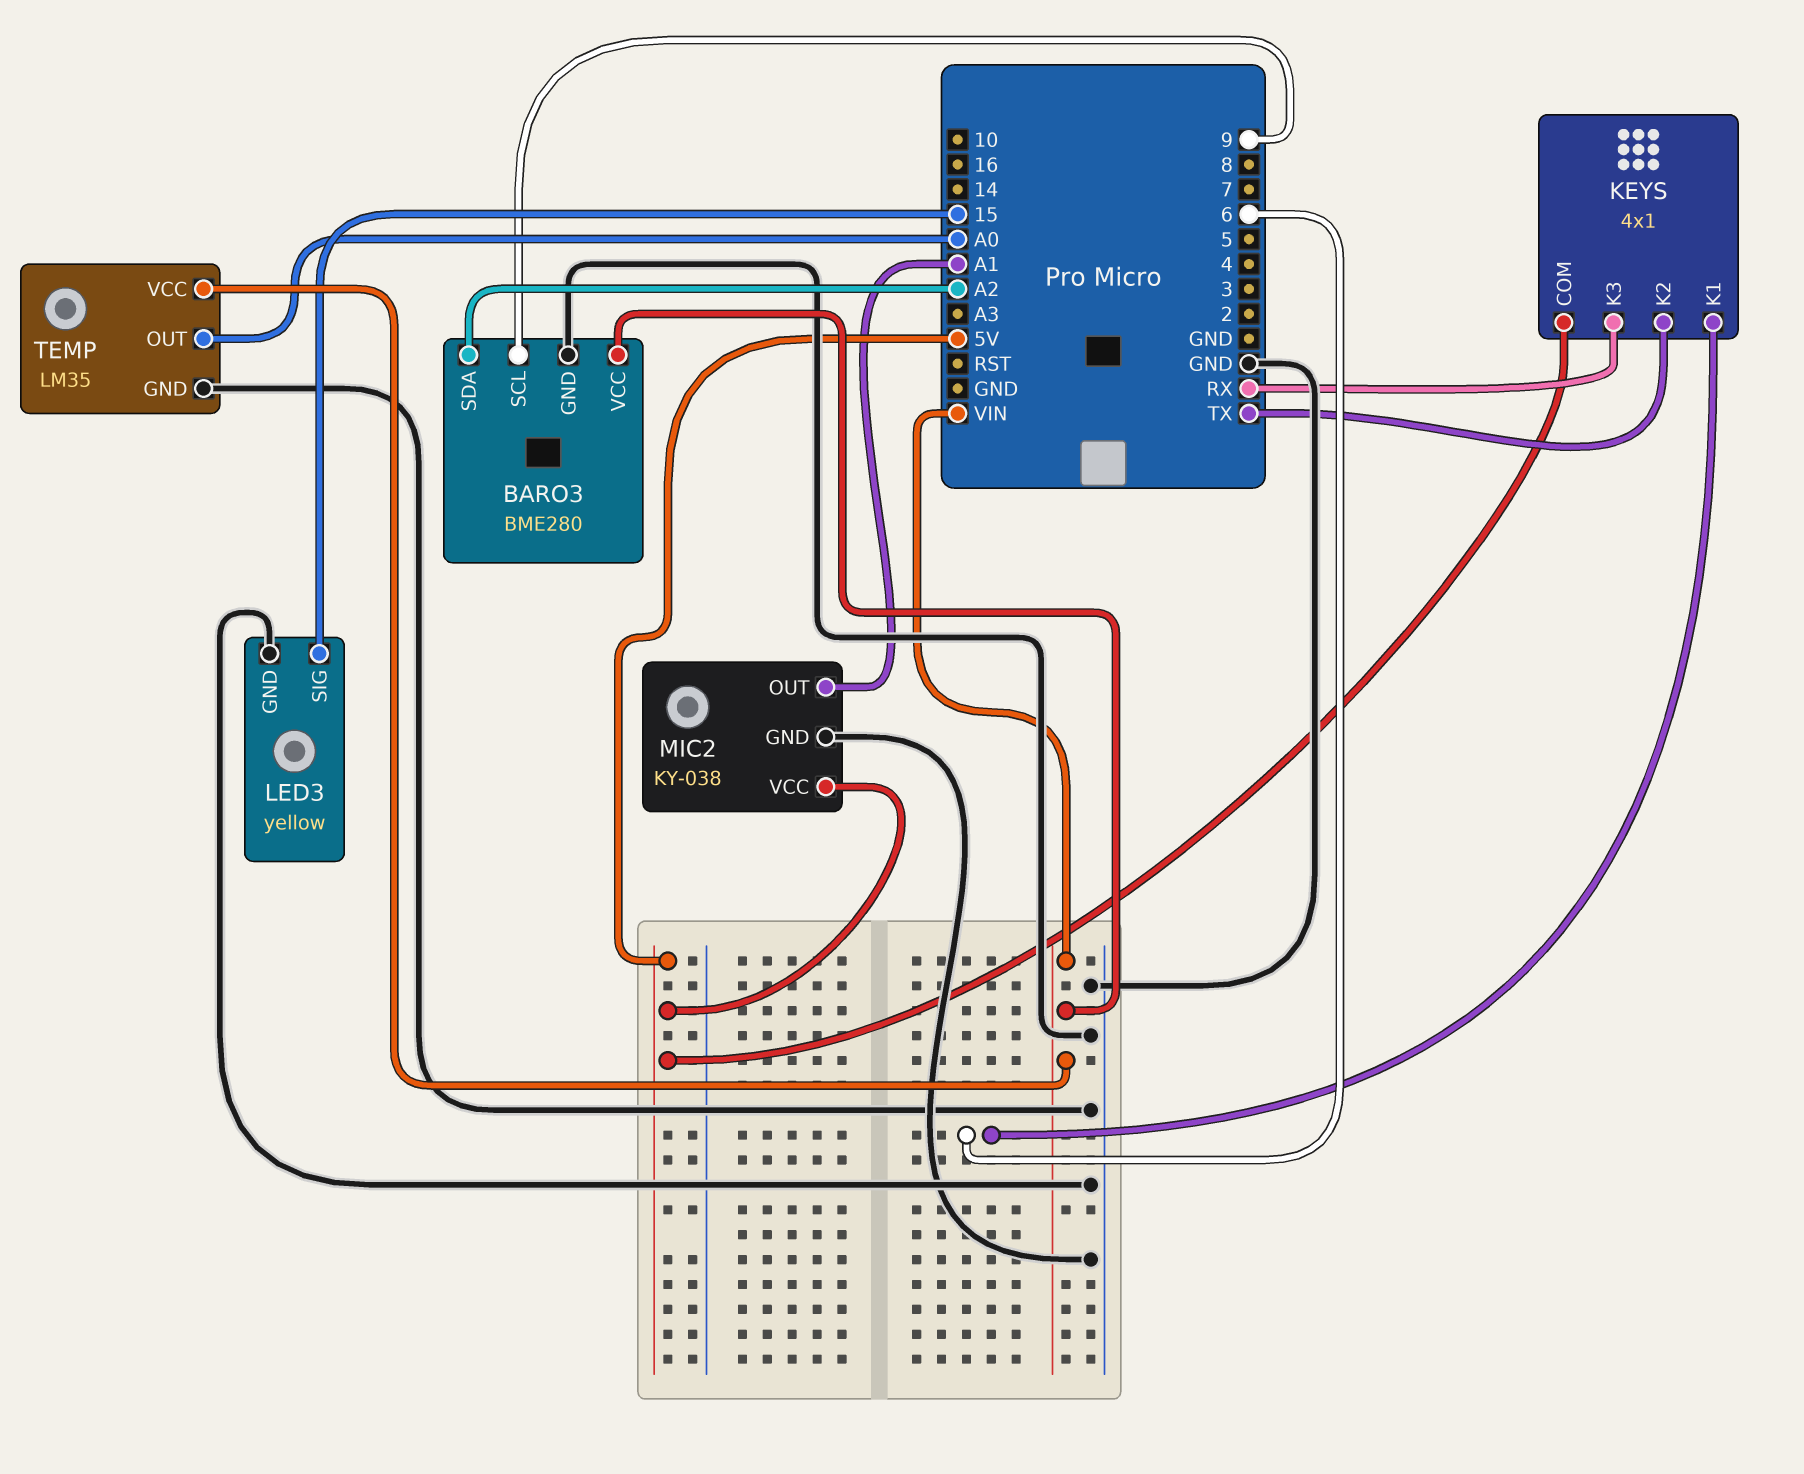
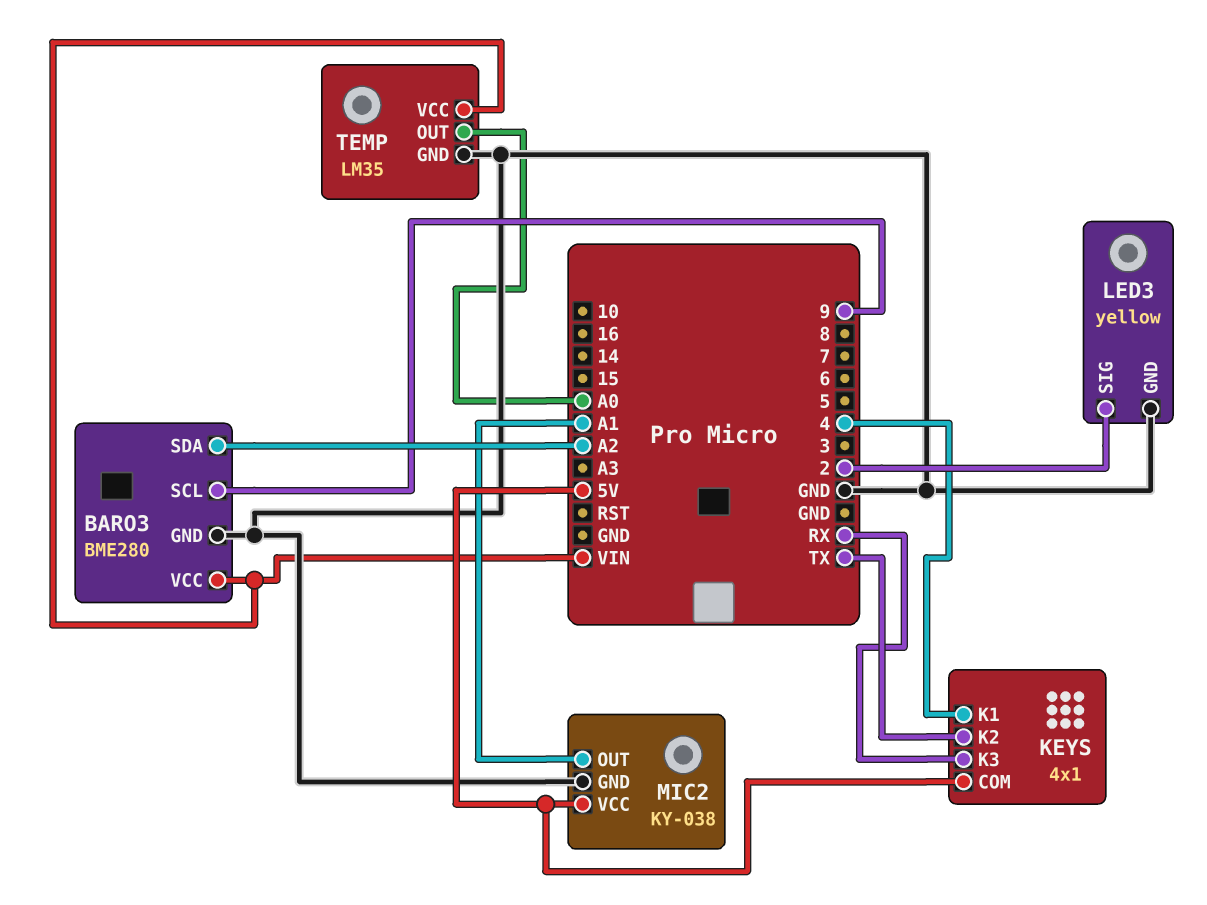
KEYS pin K1: 6 -> 4
LED3 pin SIG: 15 -> 2

